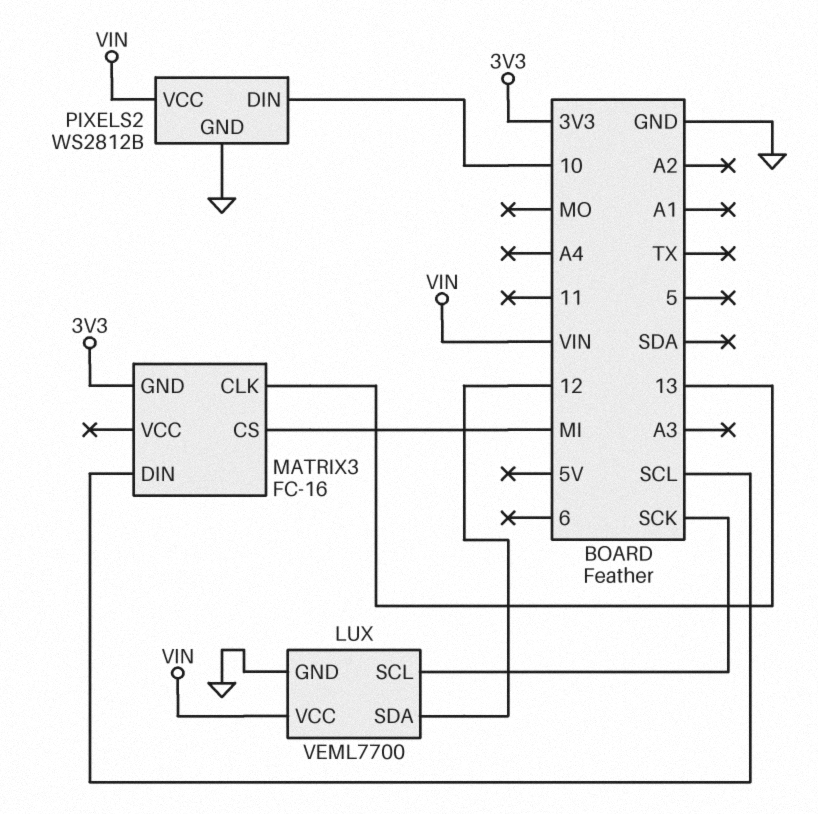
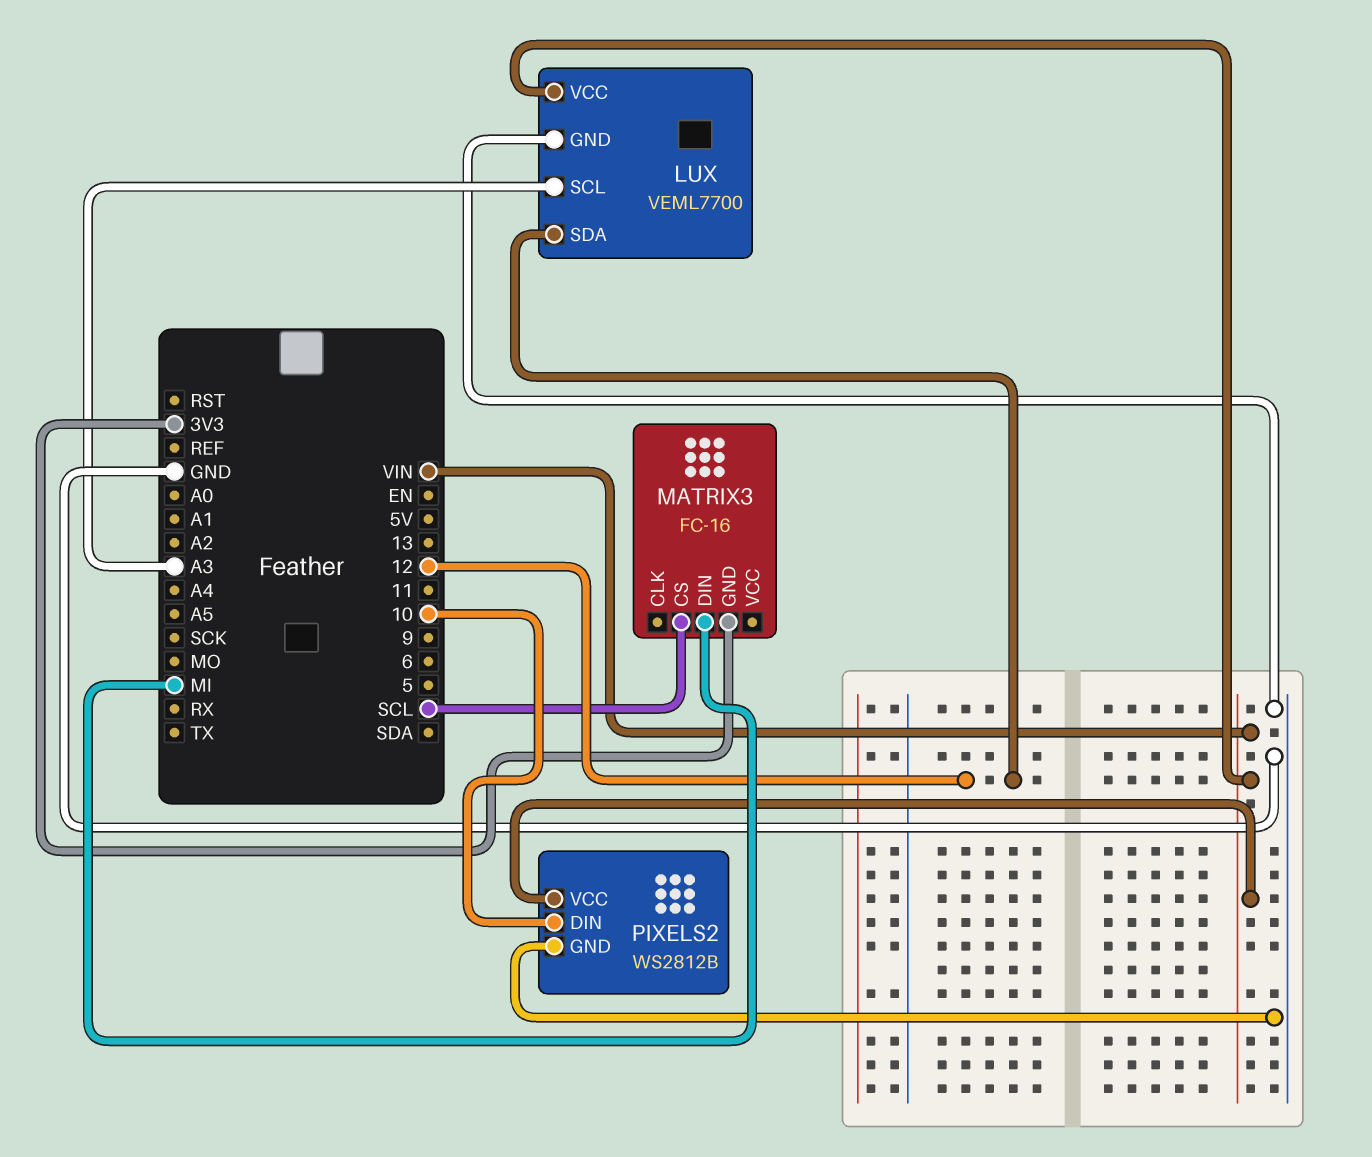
LUX pin SCL: SCK -> A3
MATRIX3 pin CLK: 13 -> none
MATRIX3 pin CS: MI -> SCL
MATRIX3 pin DIN: SCL -> MI

